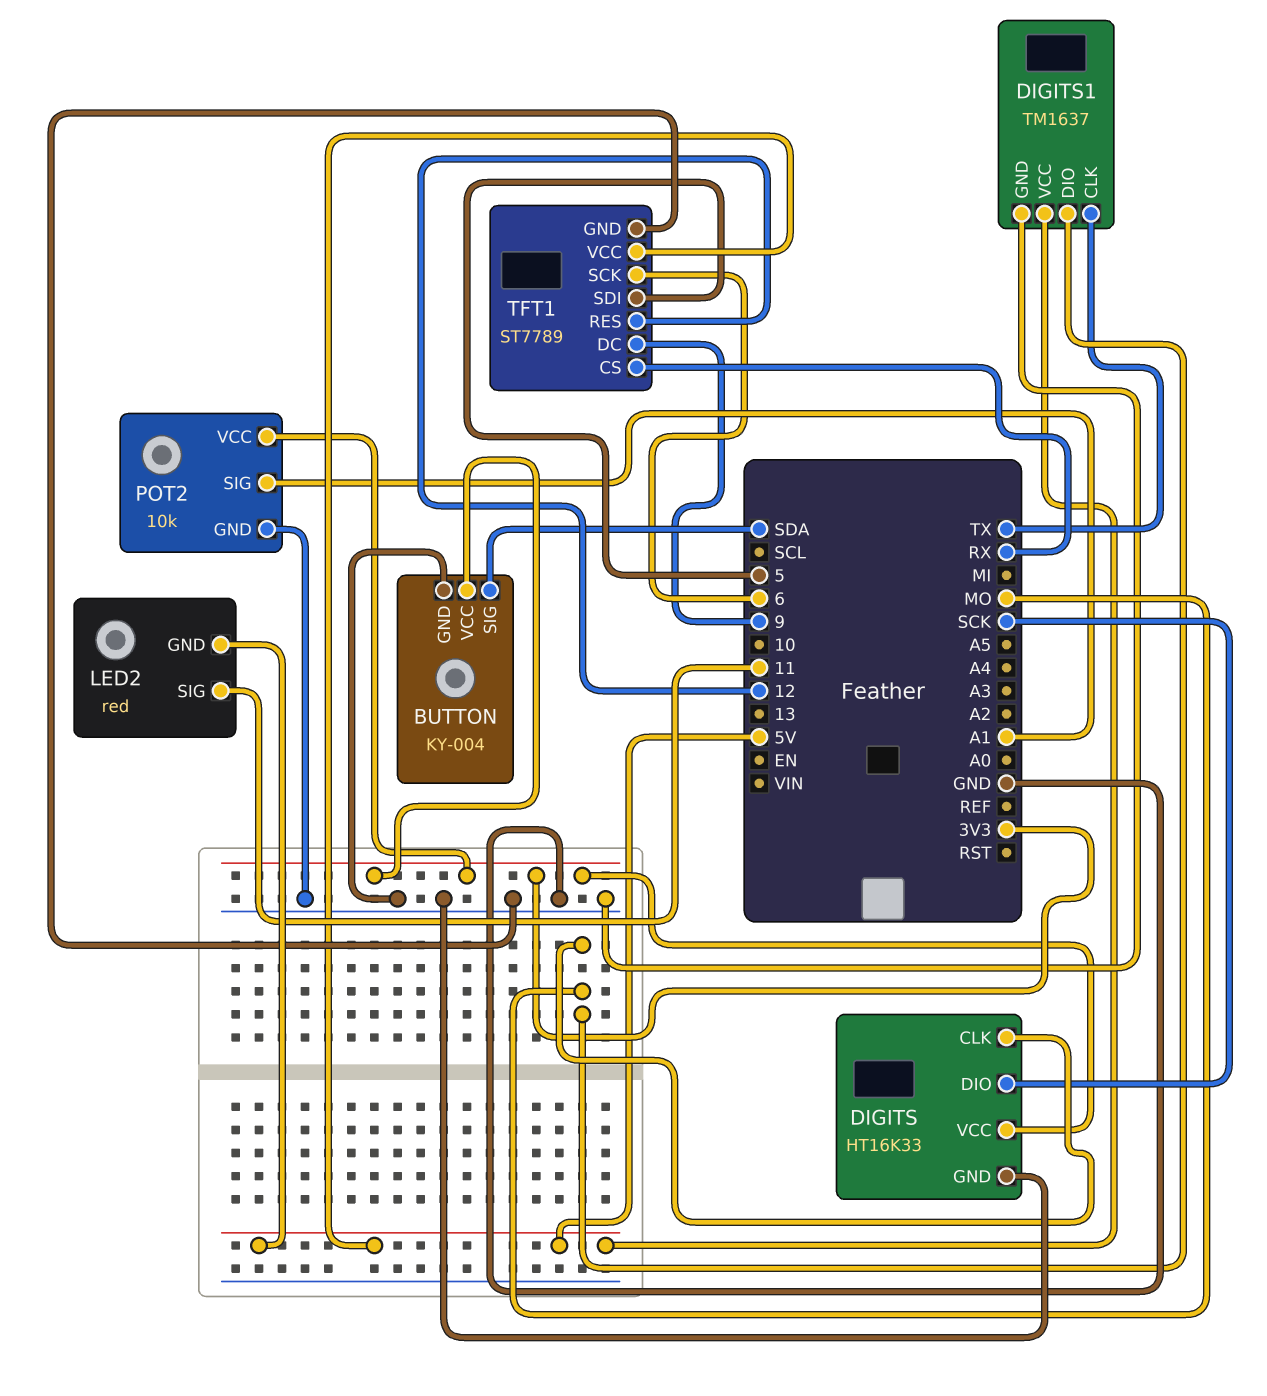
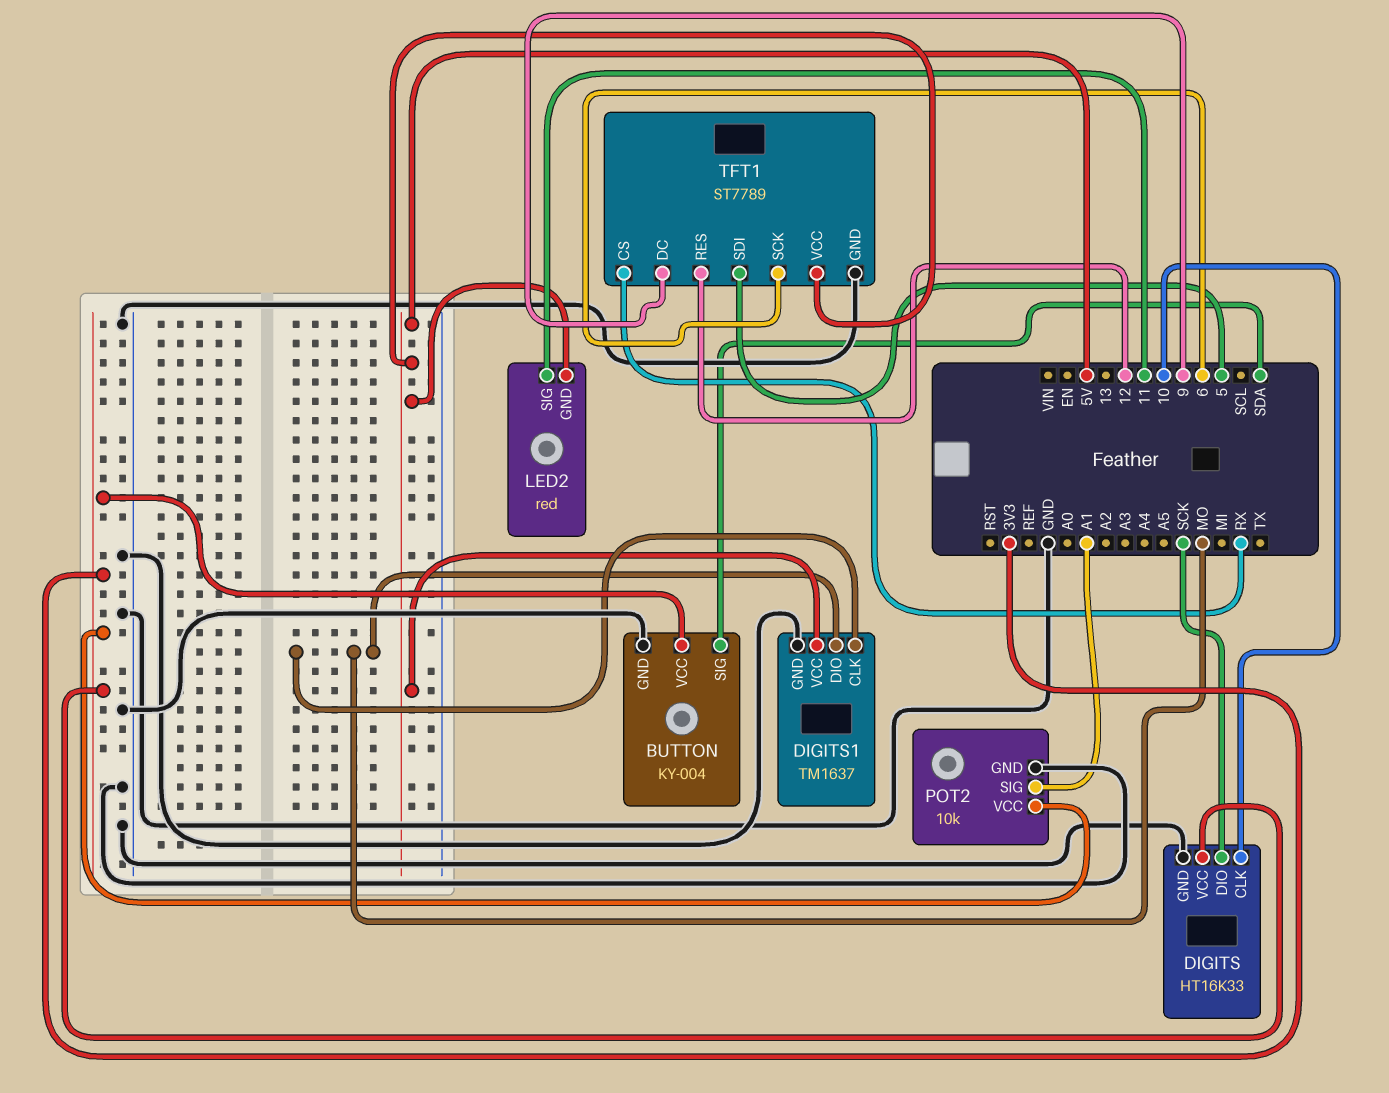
DIGITS pin CLK: MO -> 10
DIGITS1 pin CLK: TX -> MO

